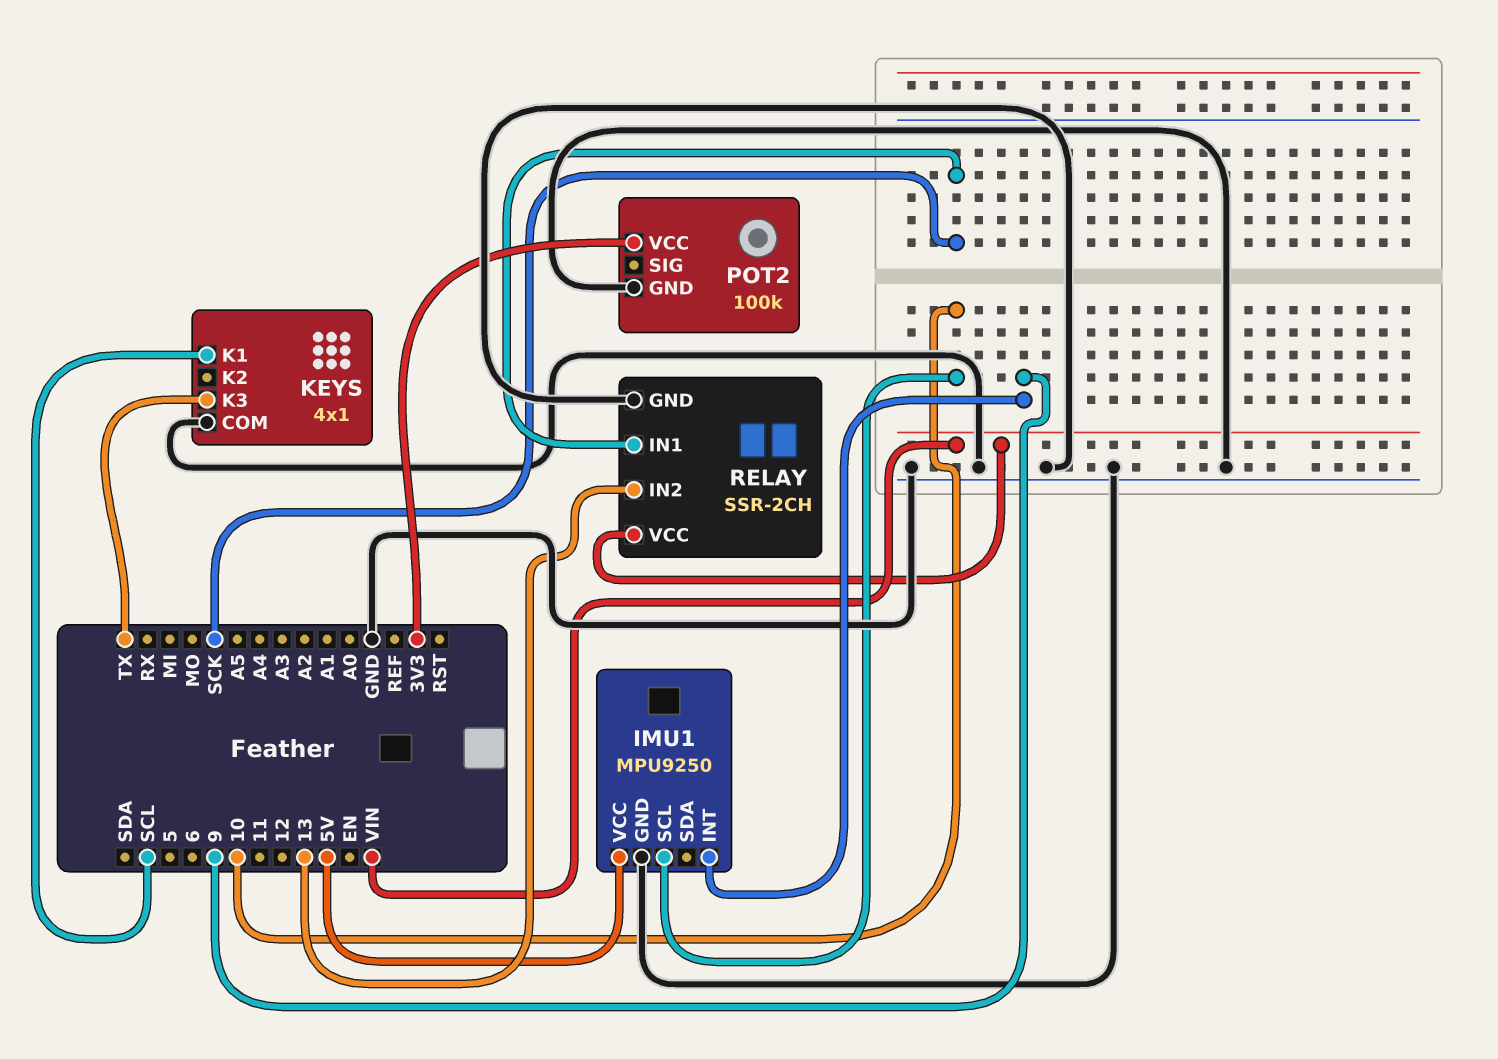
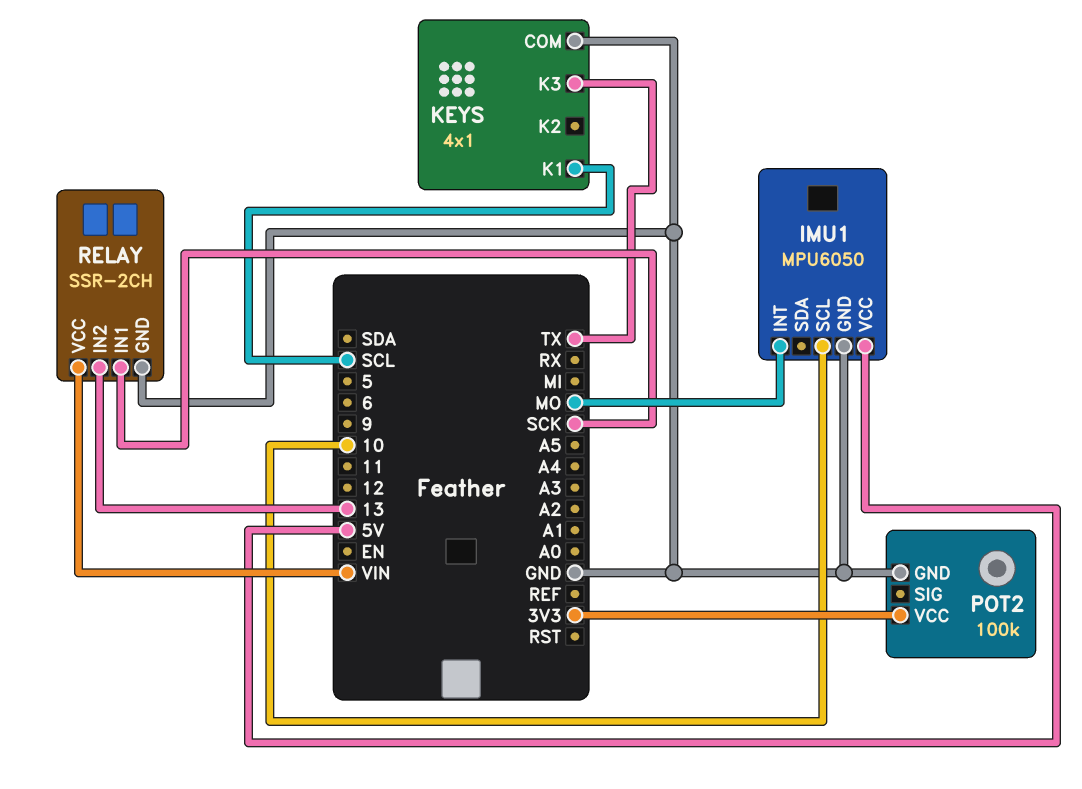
IMU1: MPU9250 -> MPU6050
IMU1 pin INT: 9 -> MO

